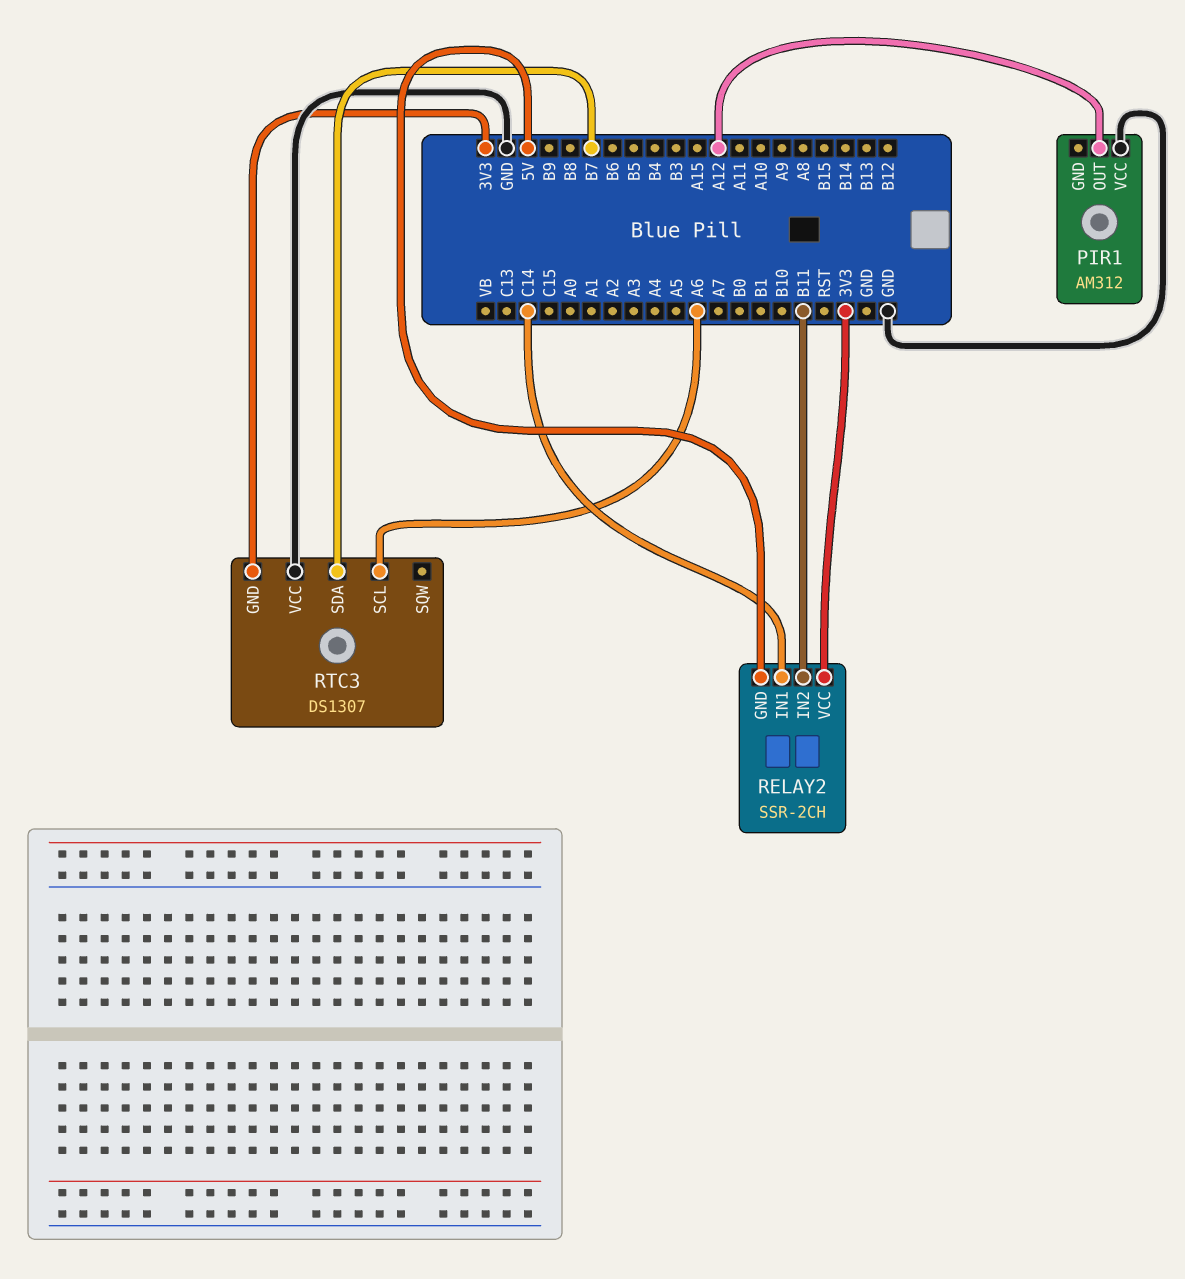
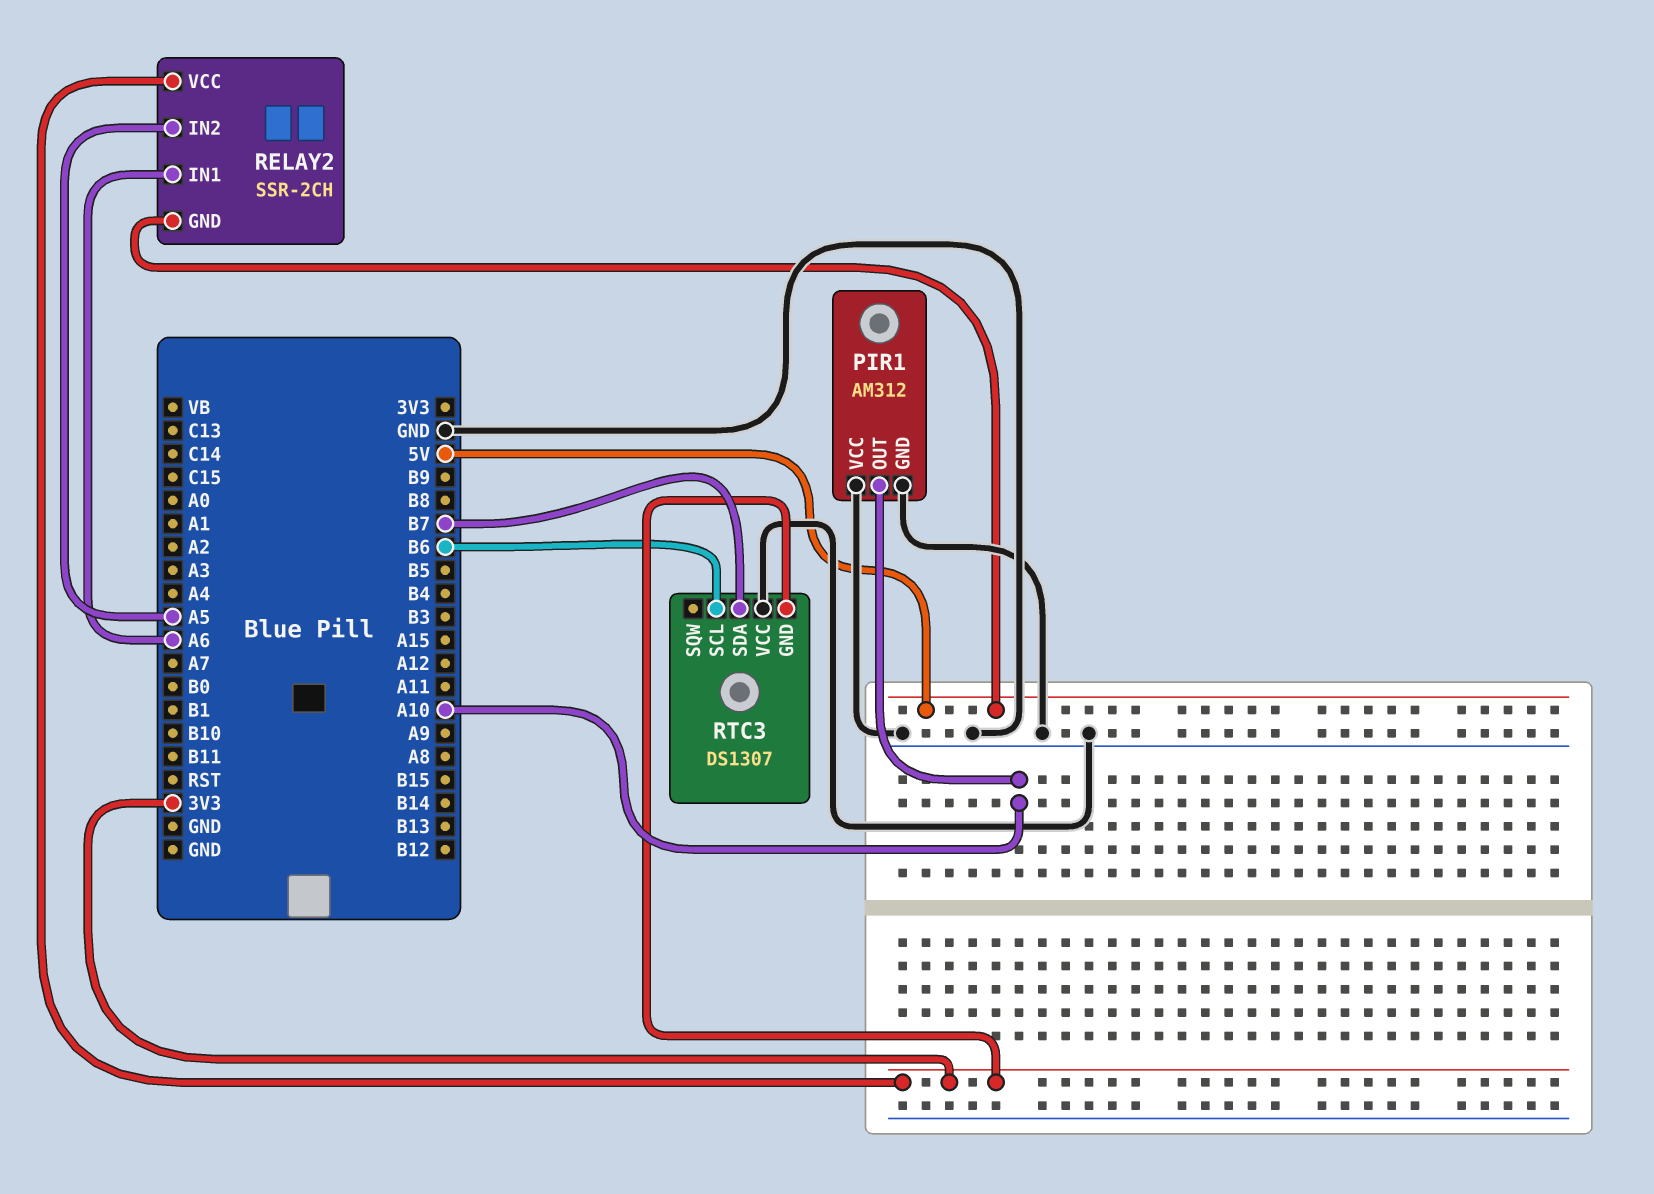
PIR1 pin GND: none -> GND
PIR1 pin OUT: A12 -> A10
RELAY2 pin IN1: C14 -> A6
RELAY2 pin IN2: B11 -> A5
RTC3 pin SCL: A6 -> B6

